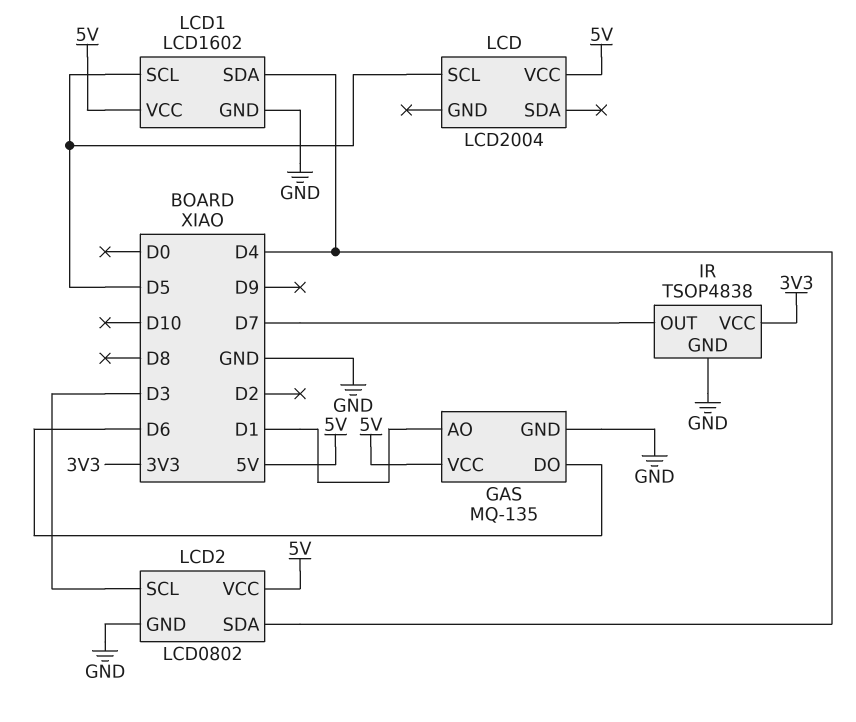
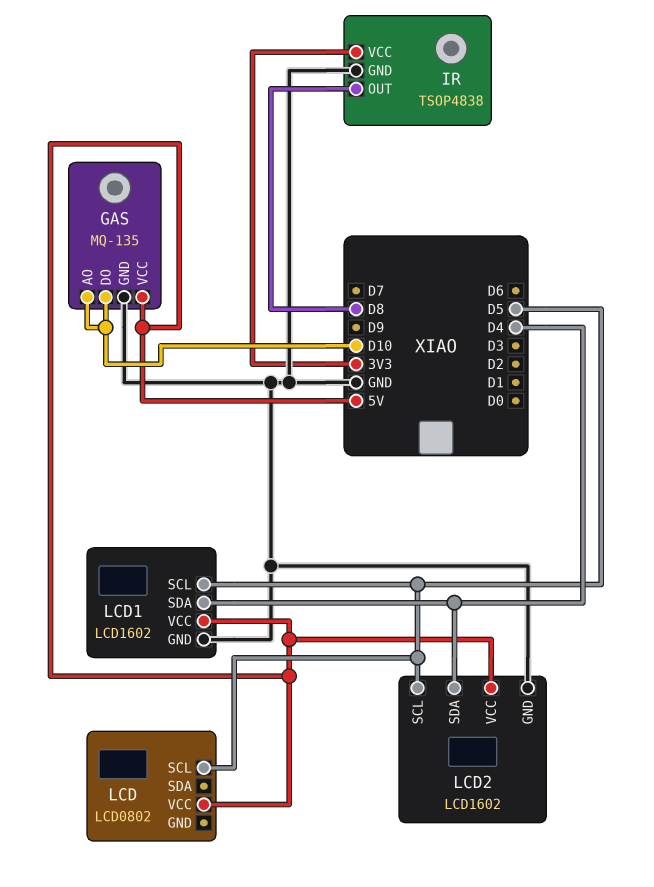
GAS pin AO: D1 -> D10
GAS pin DO: D6 -> D10
IR pin OUT: D7 -> D8
LCD: LCD2004 -> LCD0802
LCD2: LCD0802 -> LCD1602
LCD2 pin SCL: D3 -> D5

